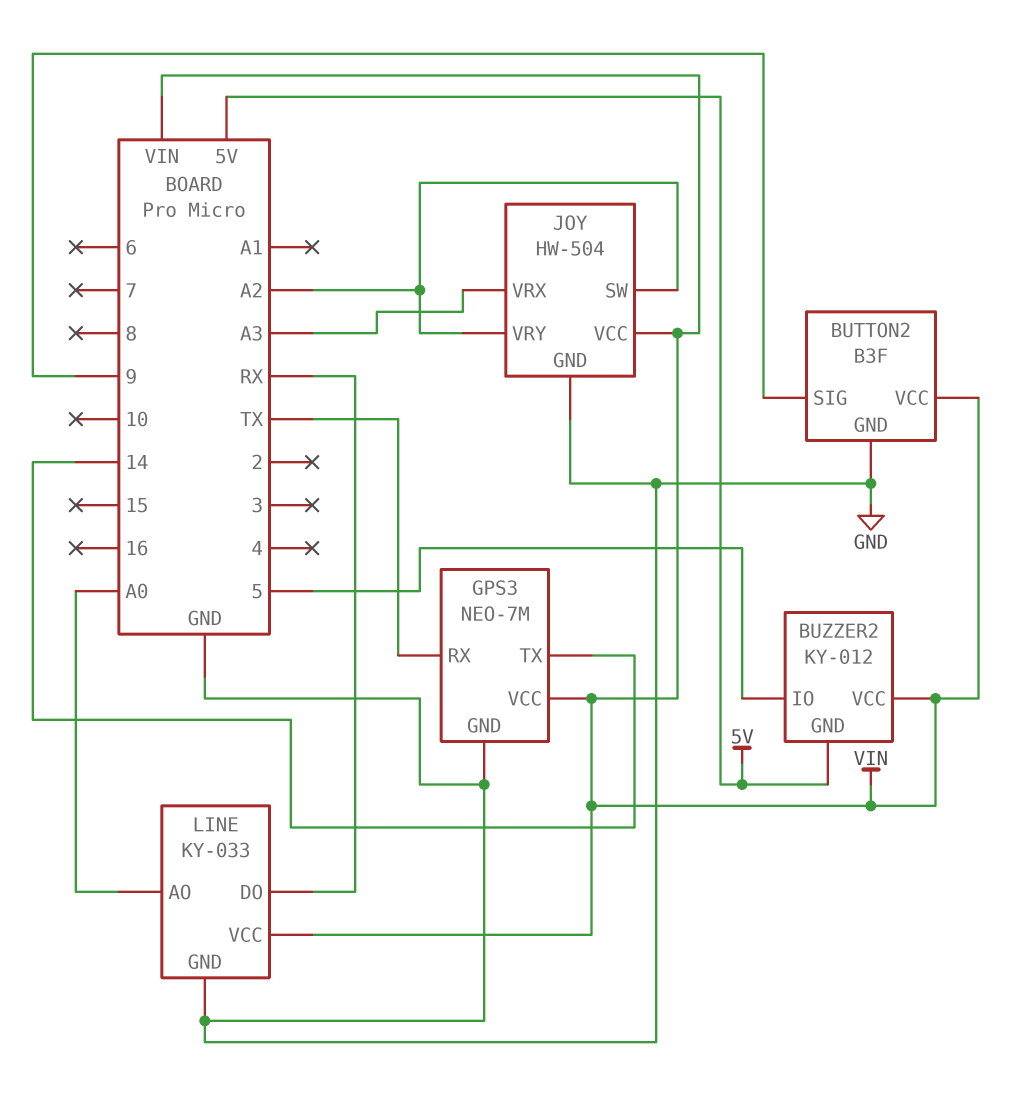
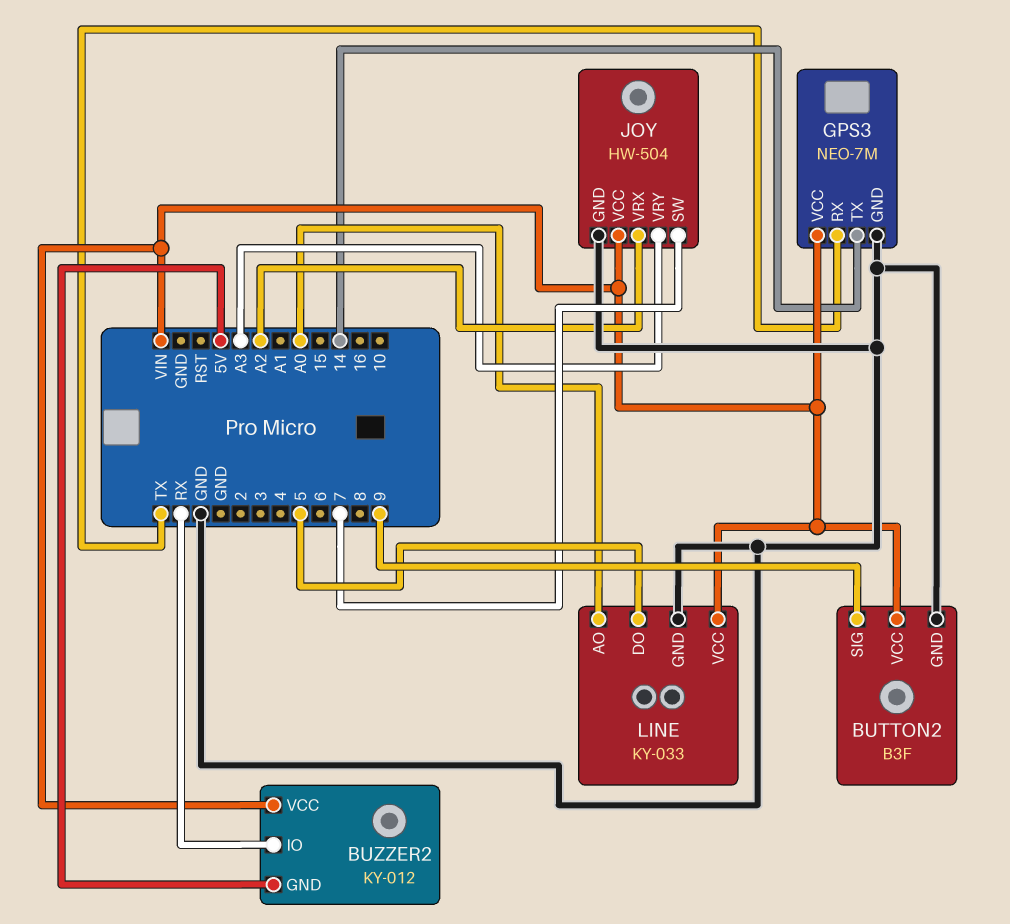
BUZZER2 pin IO: 5 -> RX
JOY pin SW: A2 -> 7
JOY pin VRX: A3 -> A2
JOY pin VRY: A2 -> A3
LINE pin DO: RX -> 5

